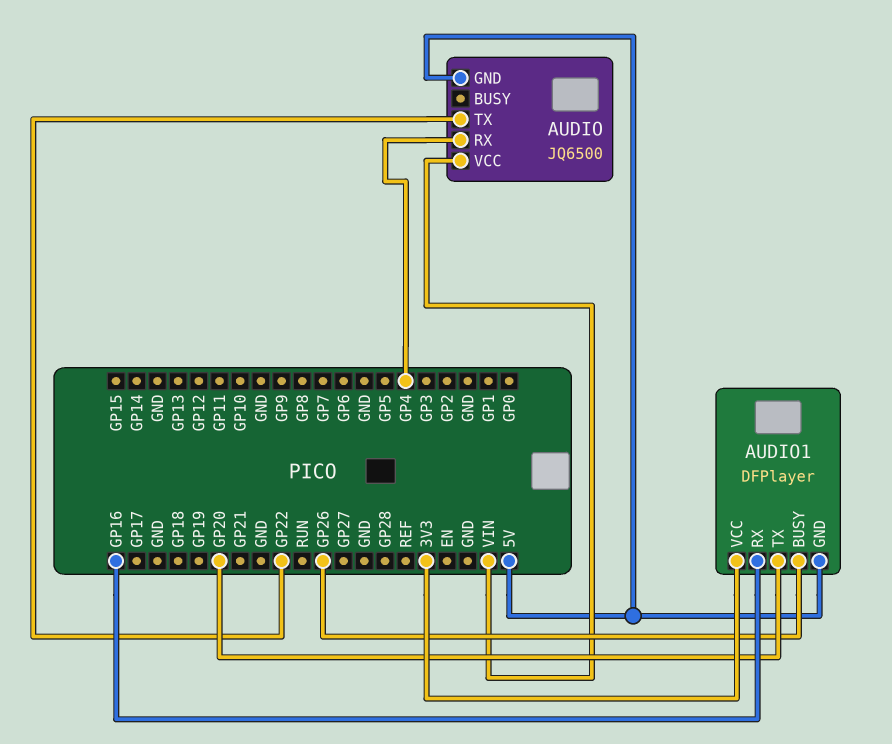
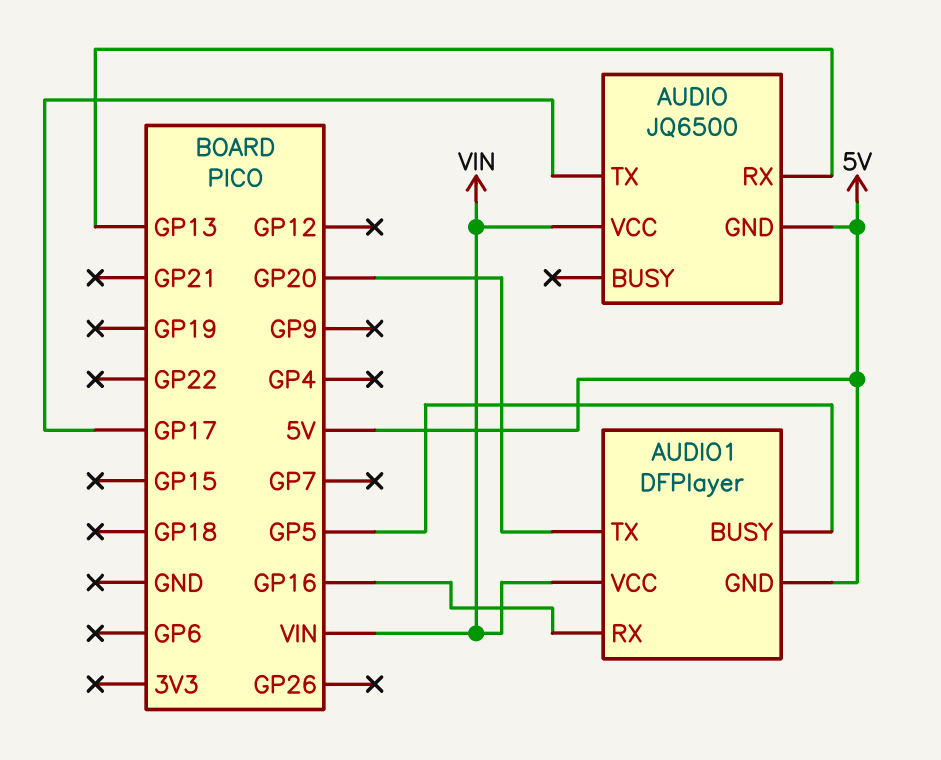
AUDIO pin RX: GP4 -> GP13
AUDIO pin TX: GP22 -> GP17
AUDIO1 pin BUSY: GP26 -> GP5
AUDIO1 pin VCC: 3V3 -> VIN

